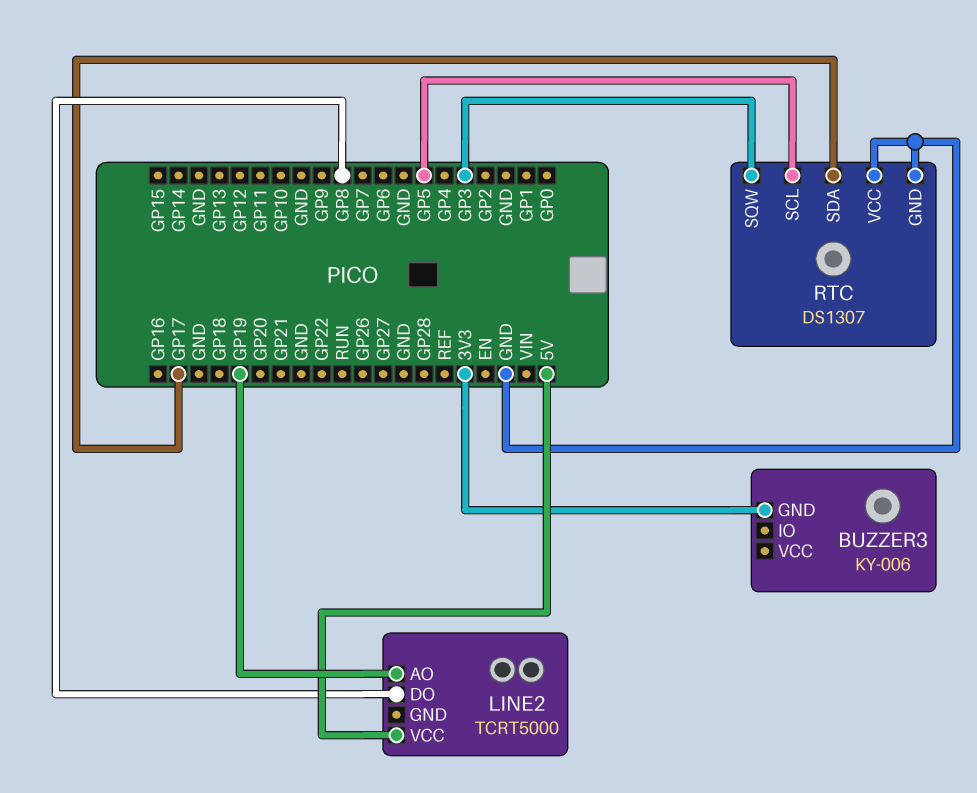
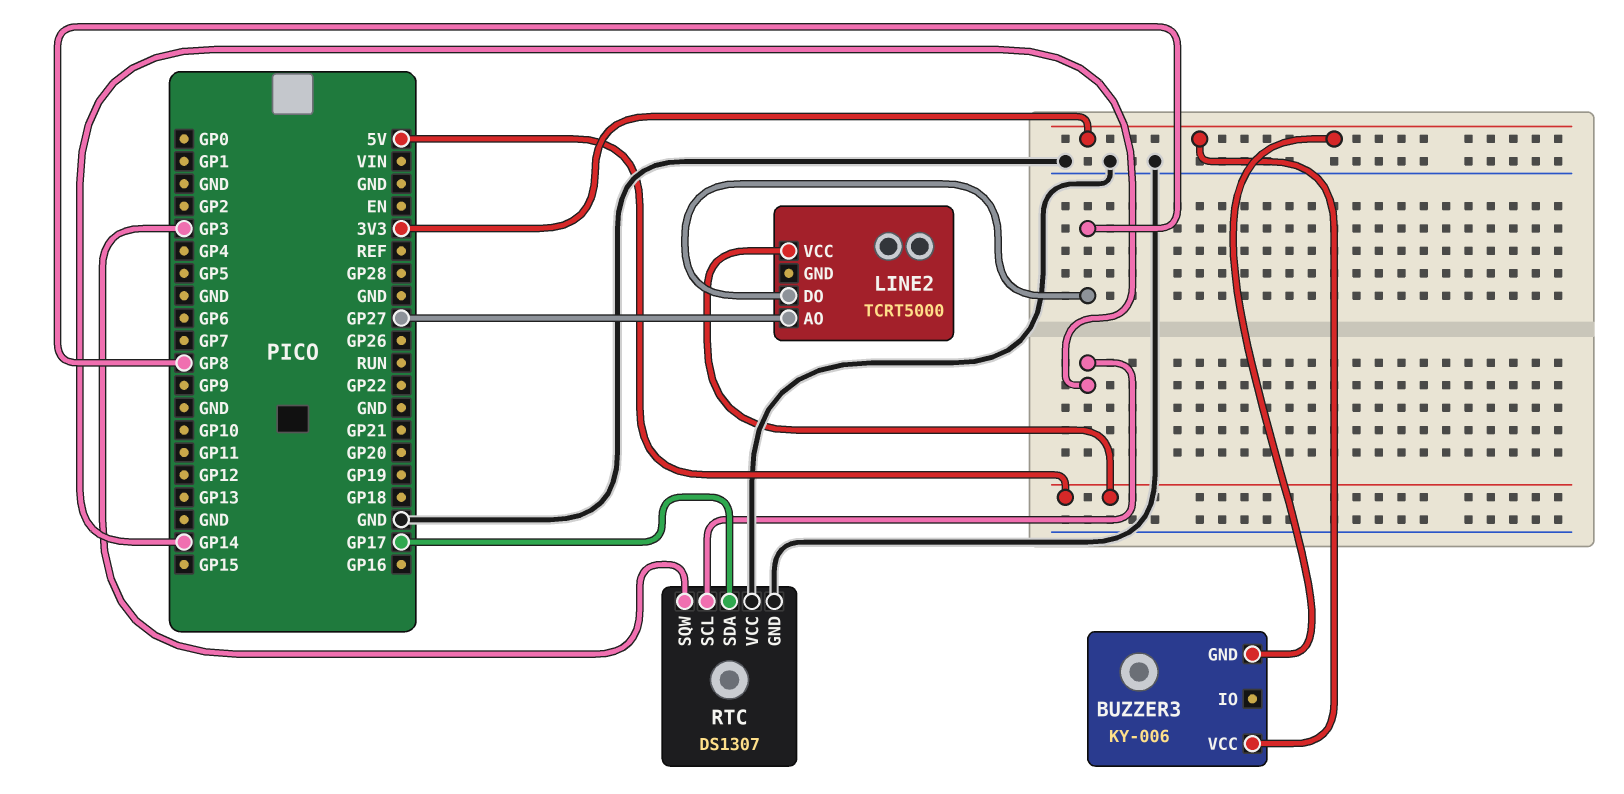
BUZZER3 pin VCC: none -> 3V3
LINE2 pin AO: GP19 -> GP27
RTC pin SCL: GP5 -> GP14

